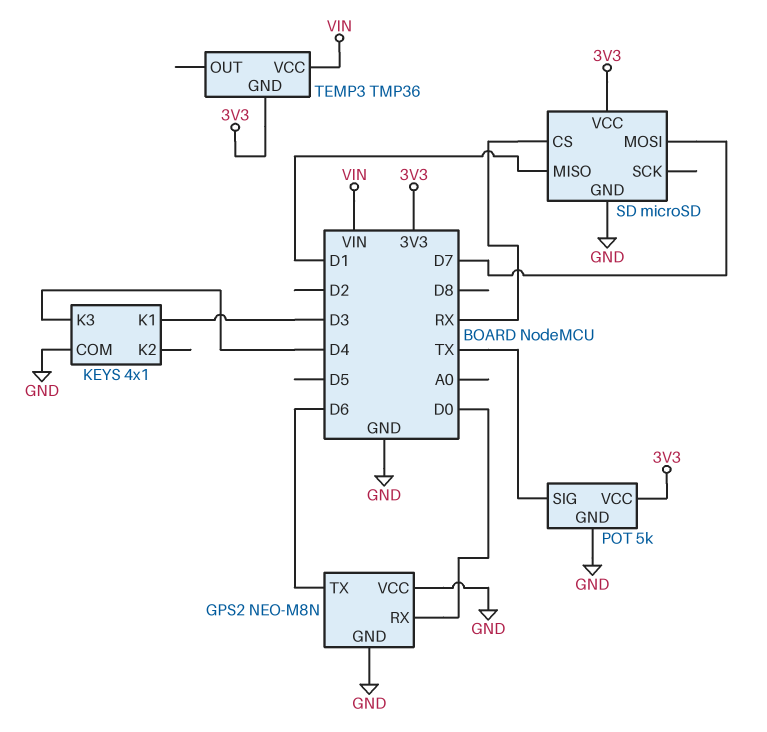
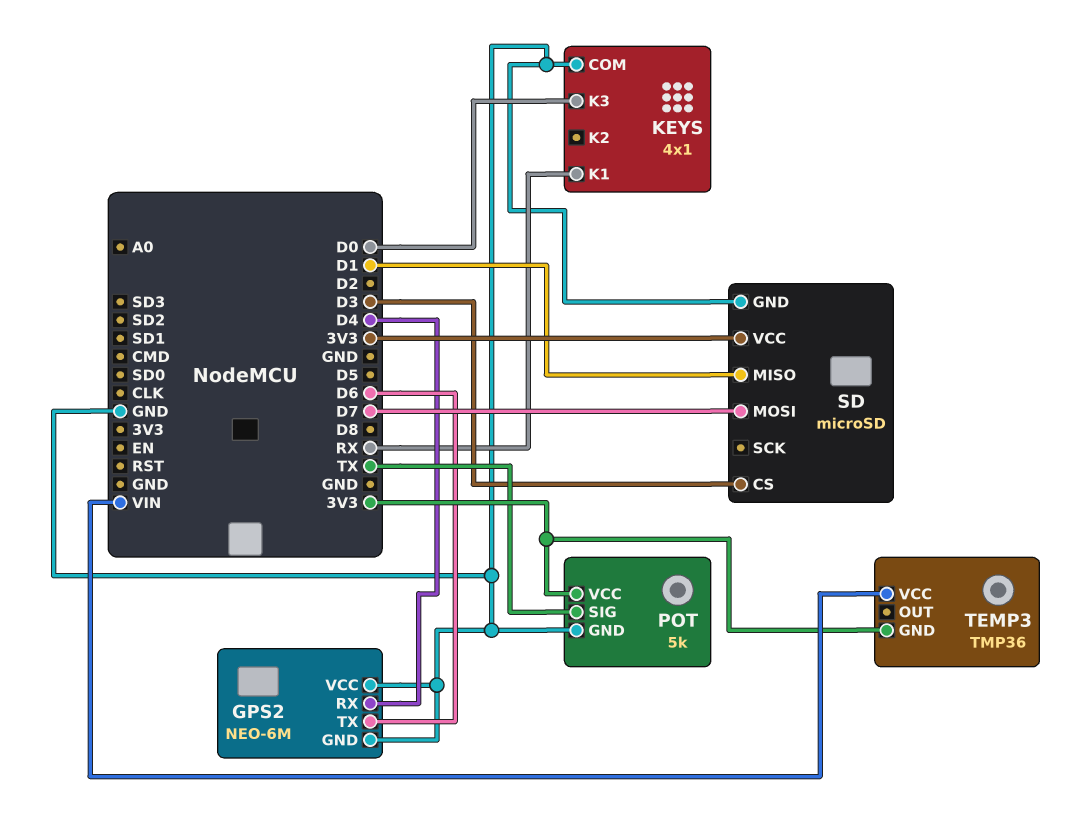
GPS2: NEO-M8N -> NEO-6M
GPS2 pin RX: D0 -> D4
KEYS pin K1: D3 -> RX
KEYS pin K3: D4 -> D0
SD pin CS: RX -> D3

